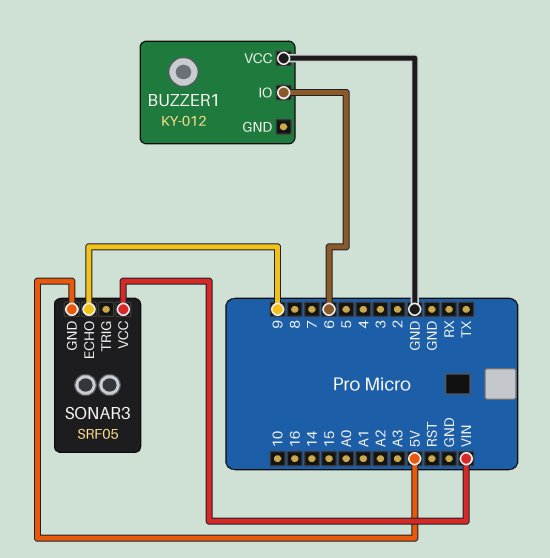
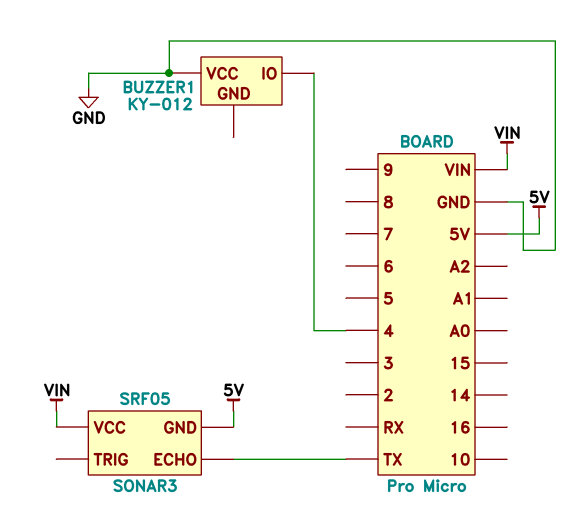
BUZZER1 pin IO: 6 -> 4
SONAR3 pin ECHO: 9 -> TX

